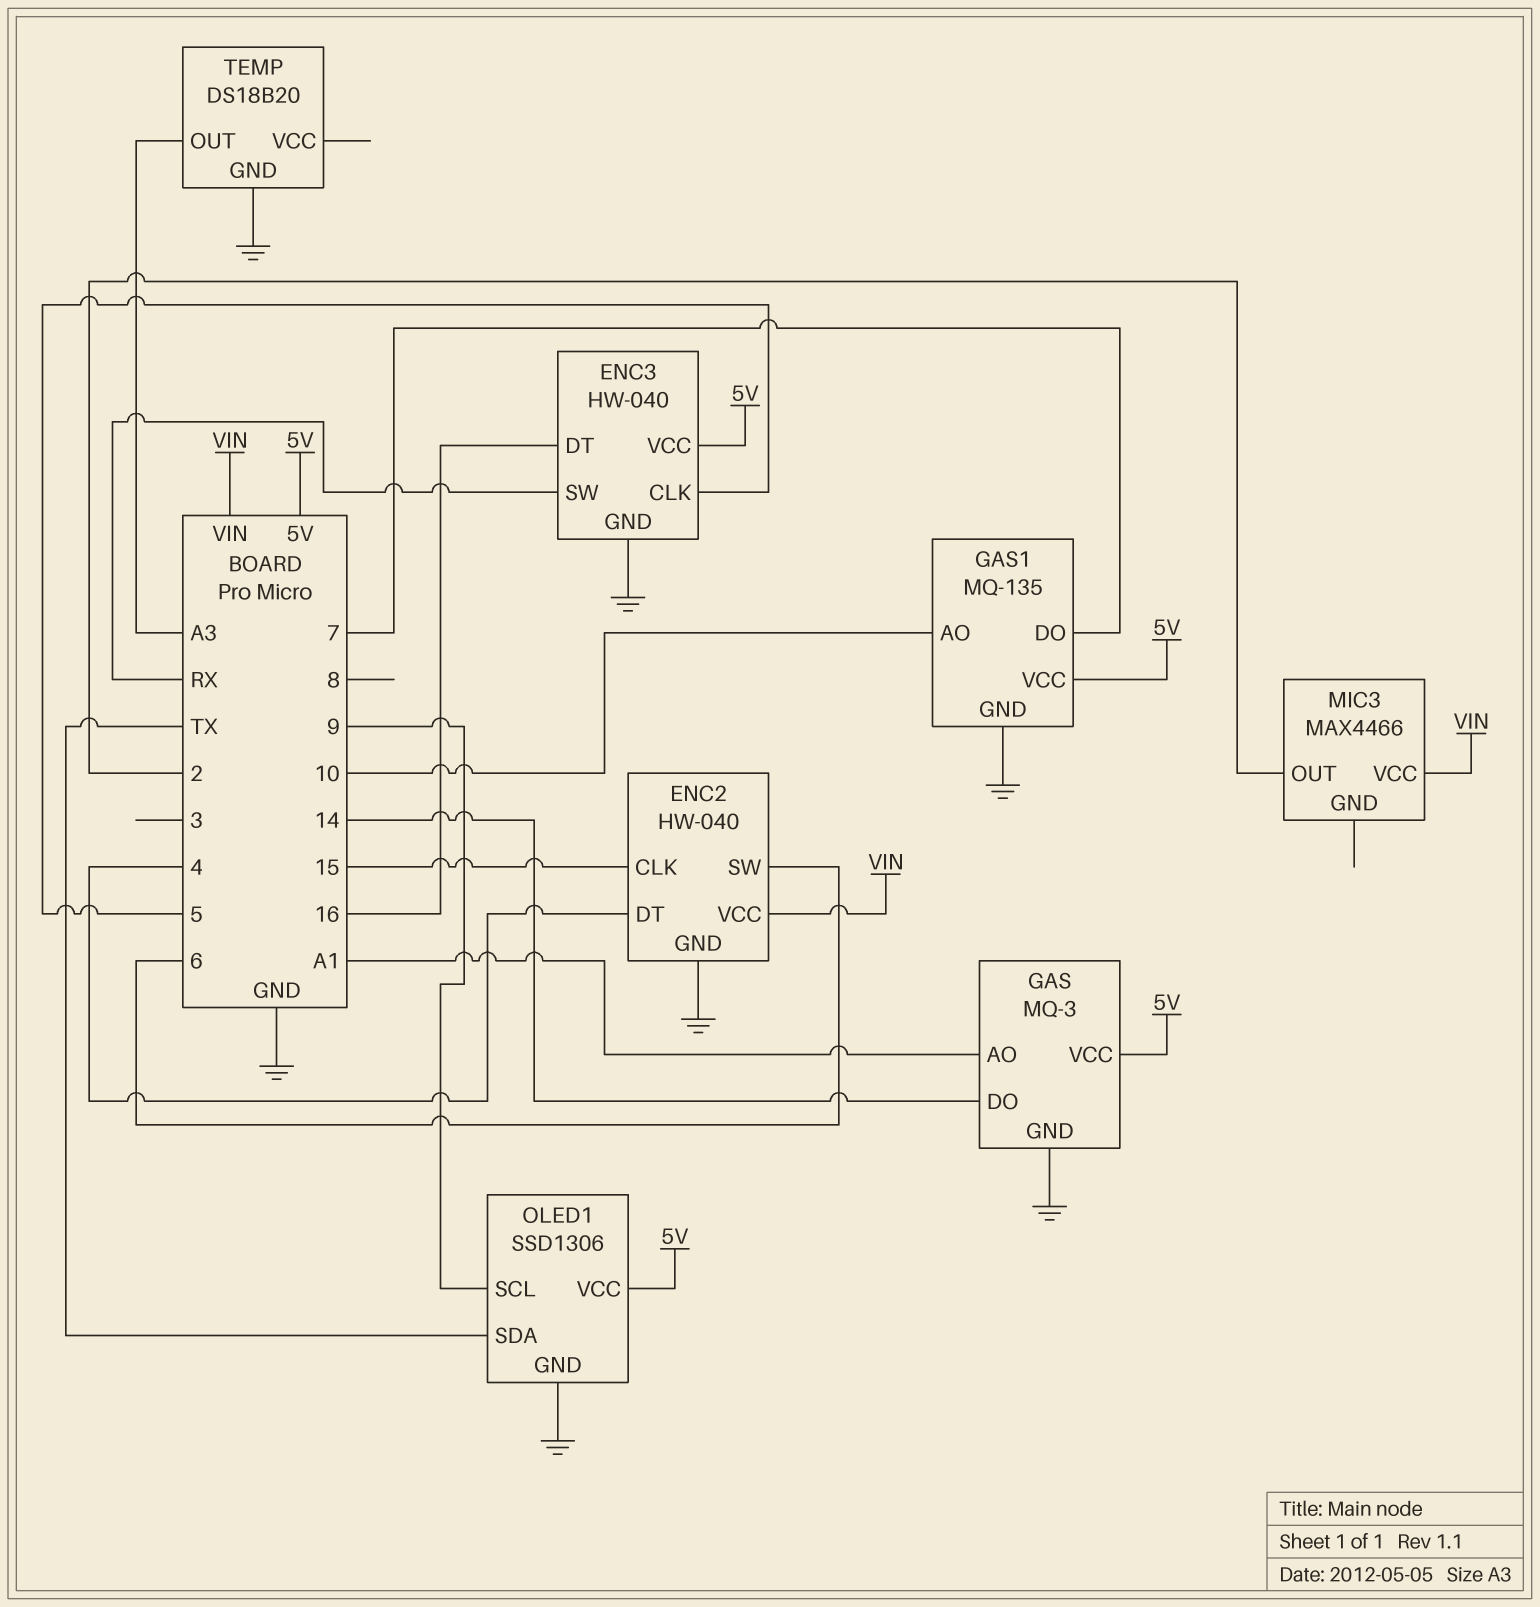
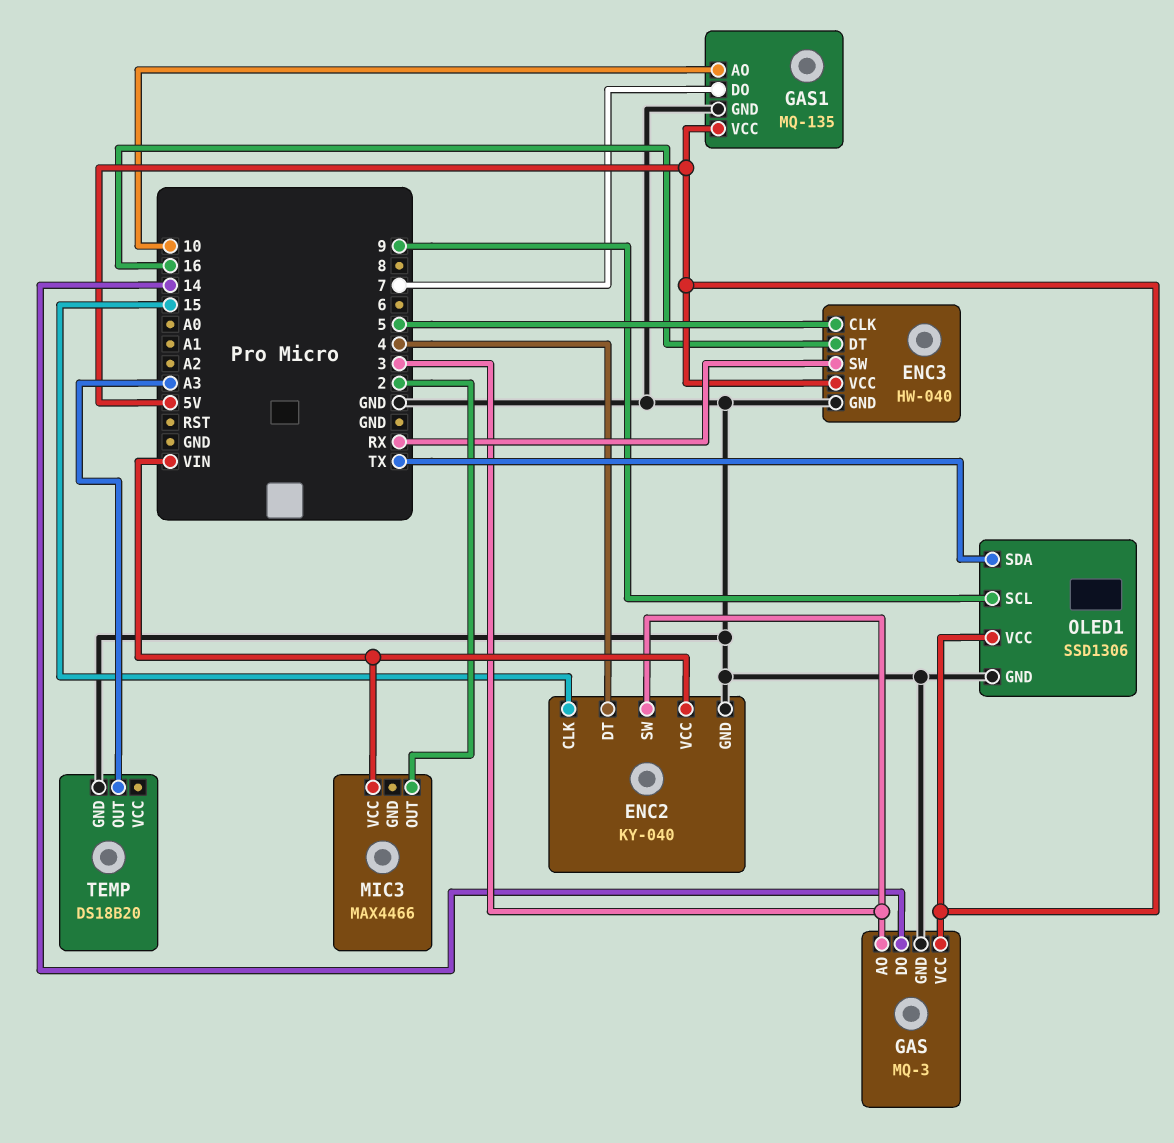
ENC2: HW-040 -> KY-040
ENC2 pin SW: 6 -> 3
GAS pin AO: A1 -> 3

